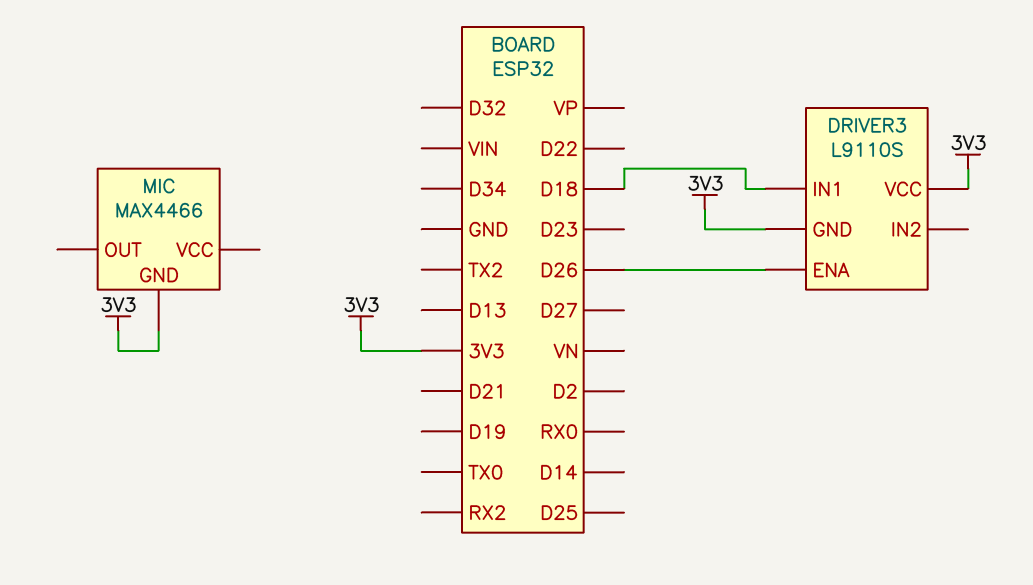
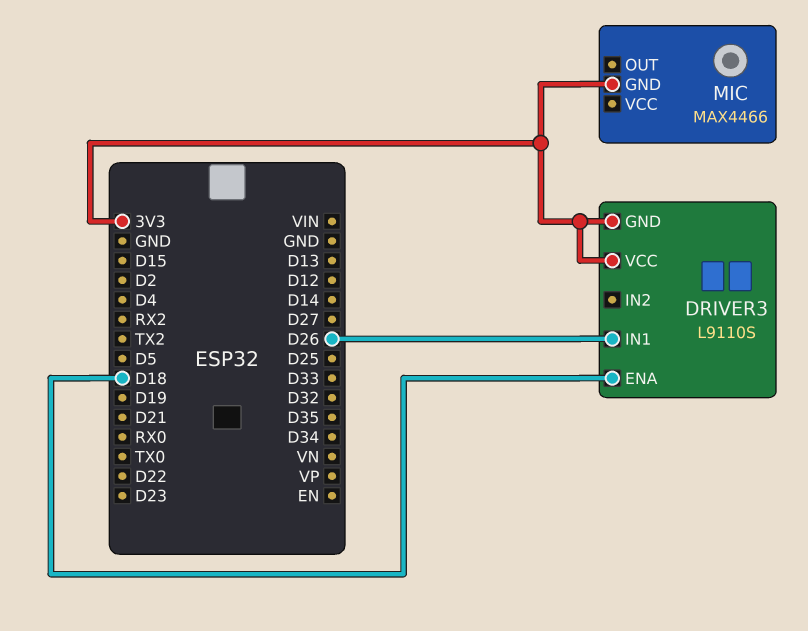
DRIVER3 pin ENA: D26 -> D18
DRIVER3 pin IN1: D18 -> D26

